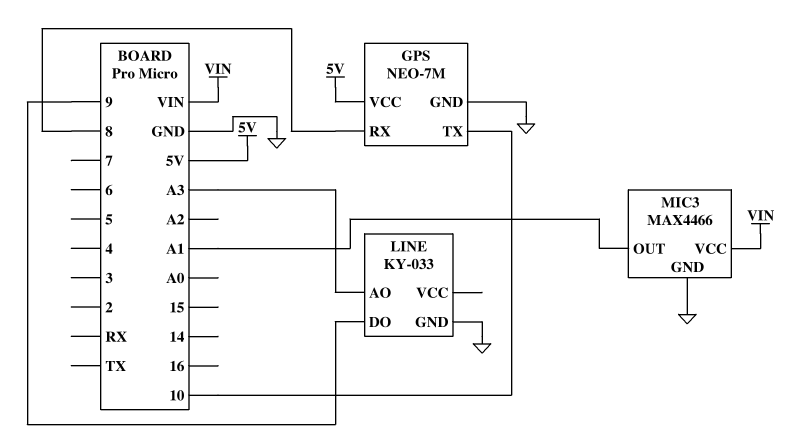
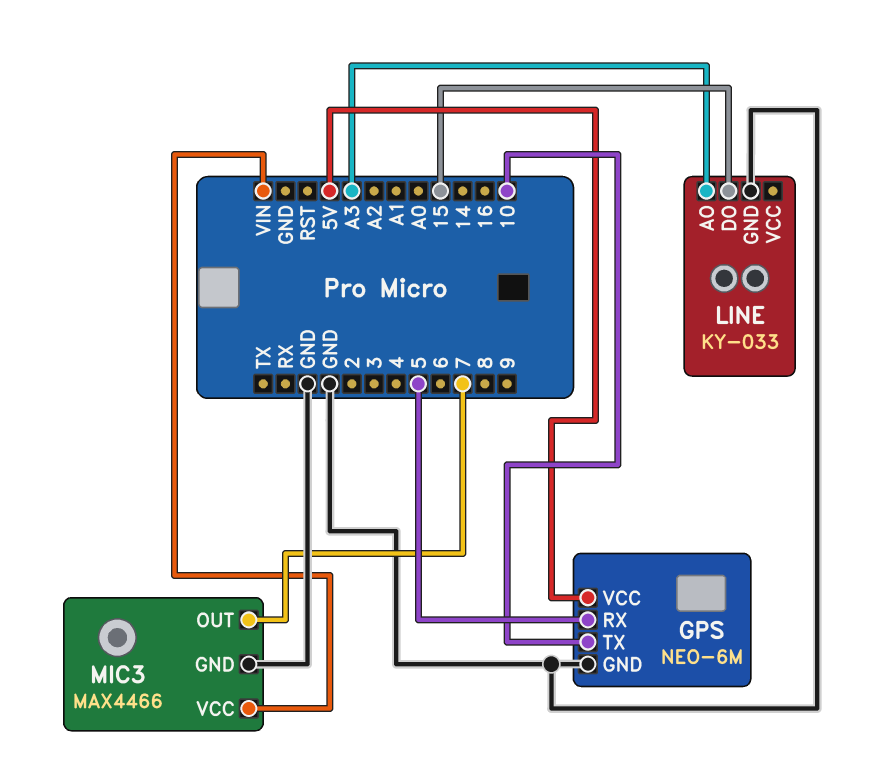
GPS: NEO-7M -> NEO-6M
GPS pin RX: 8 -> 5
LINE pin DO: 9 -> 15
MIC3 pin OUT: A1 -> 7

